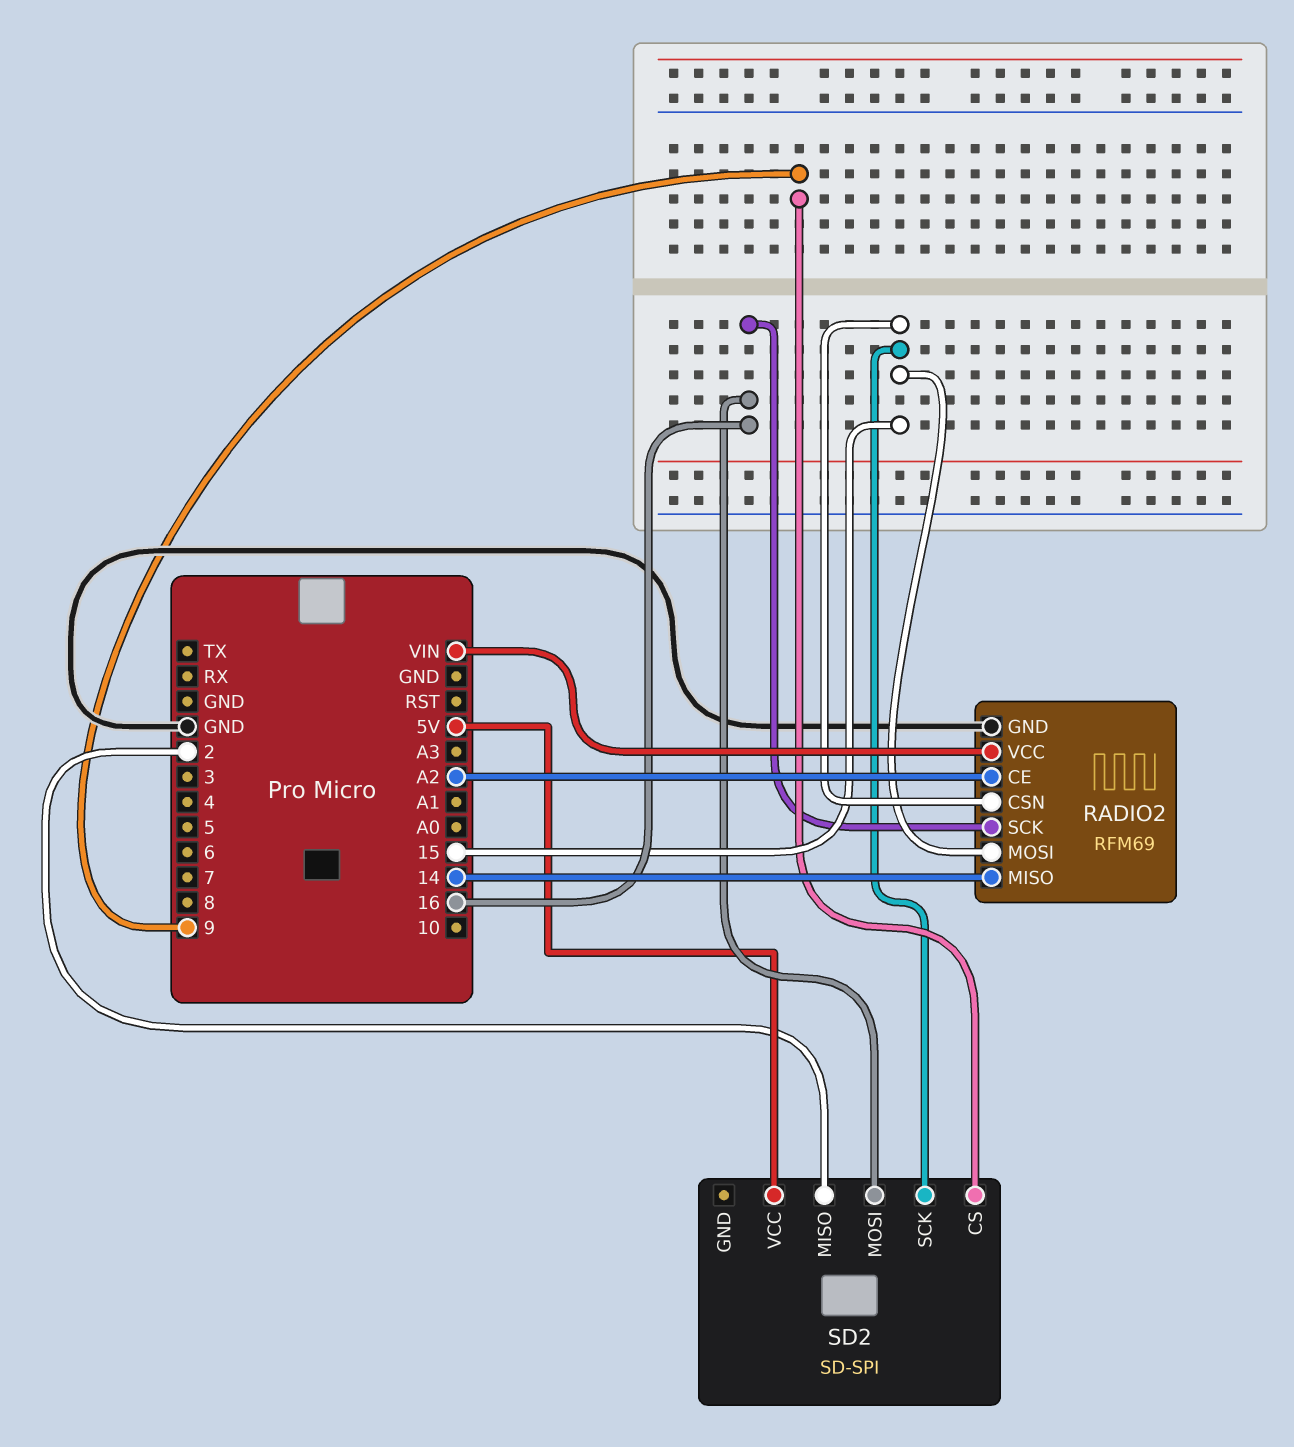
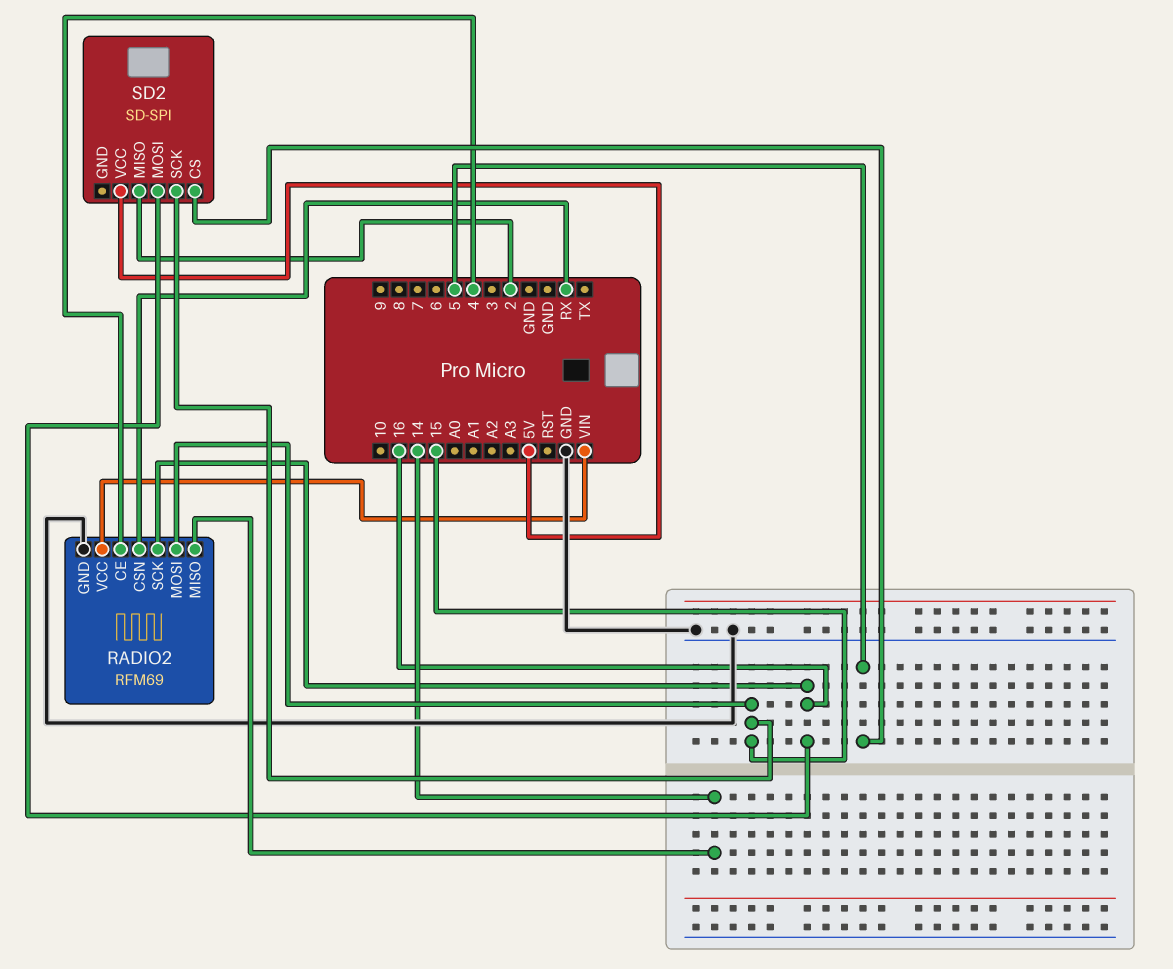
RADIO2 pin CE: A2 -> 4
RADIO2 pin CSN: 15 -> RX
SD2 pin CS: 9 -> 5

